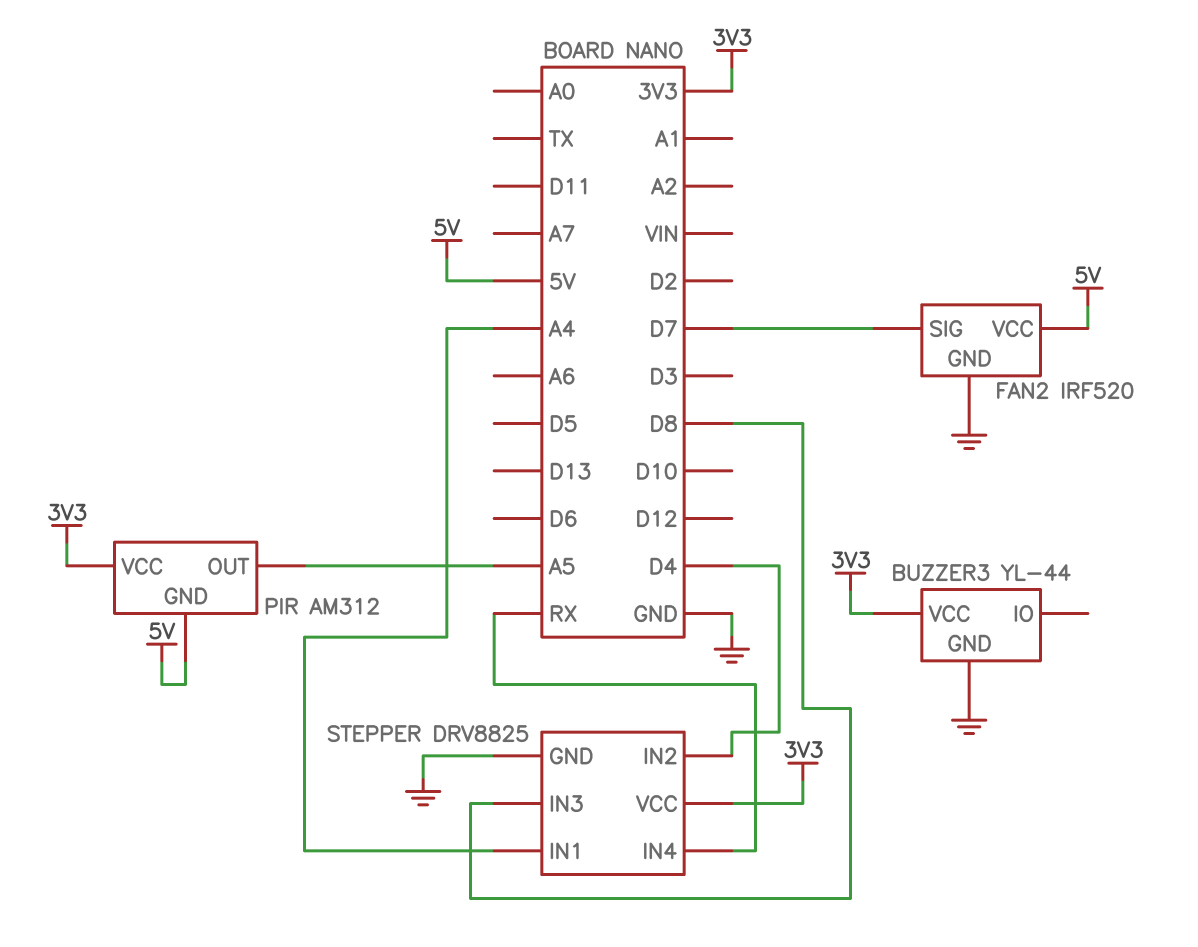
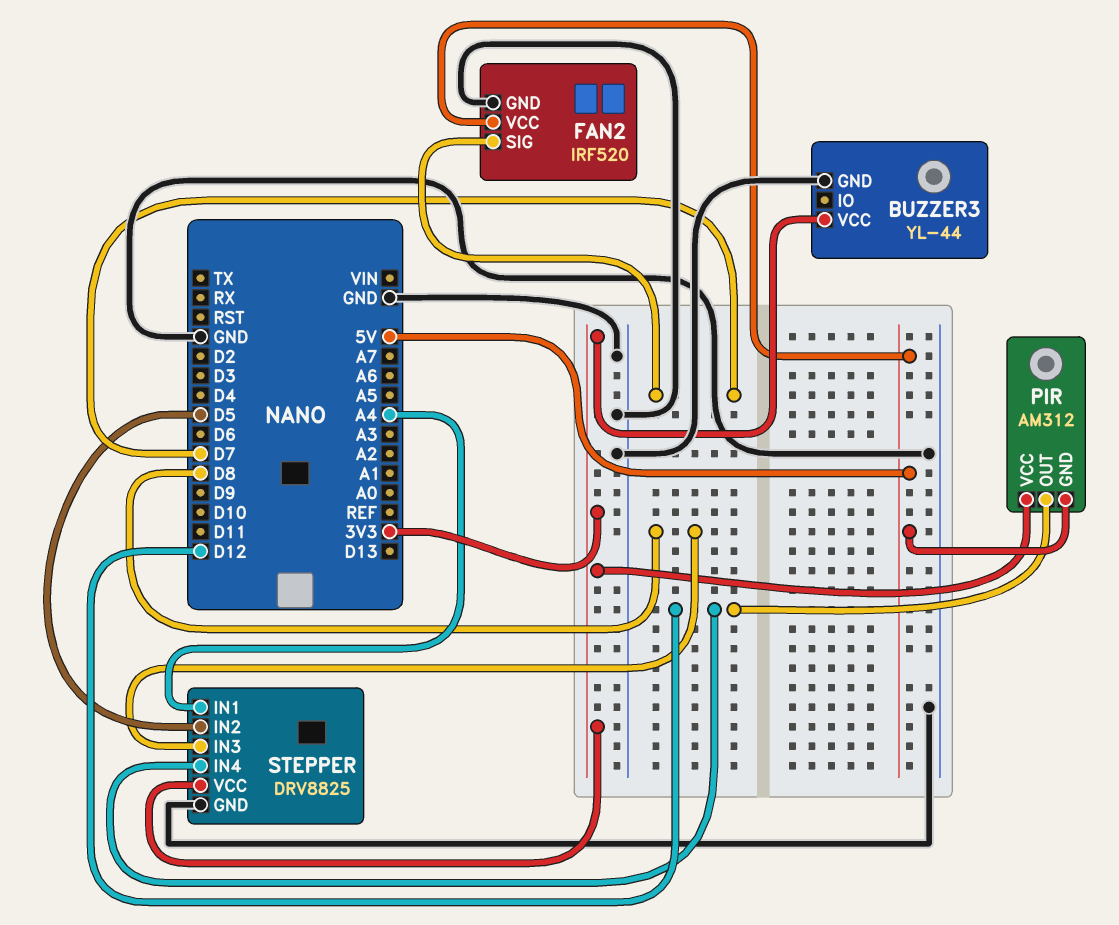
PIR pin OUT: A5 -> D12
STEPPER pin IN2: D4 -> D5
STEPPER pin IN4: RX -> D12

